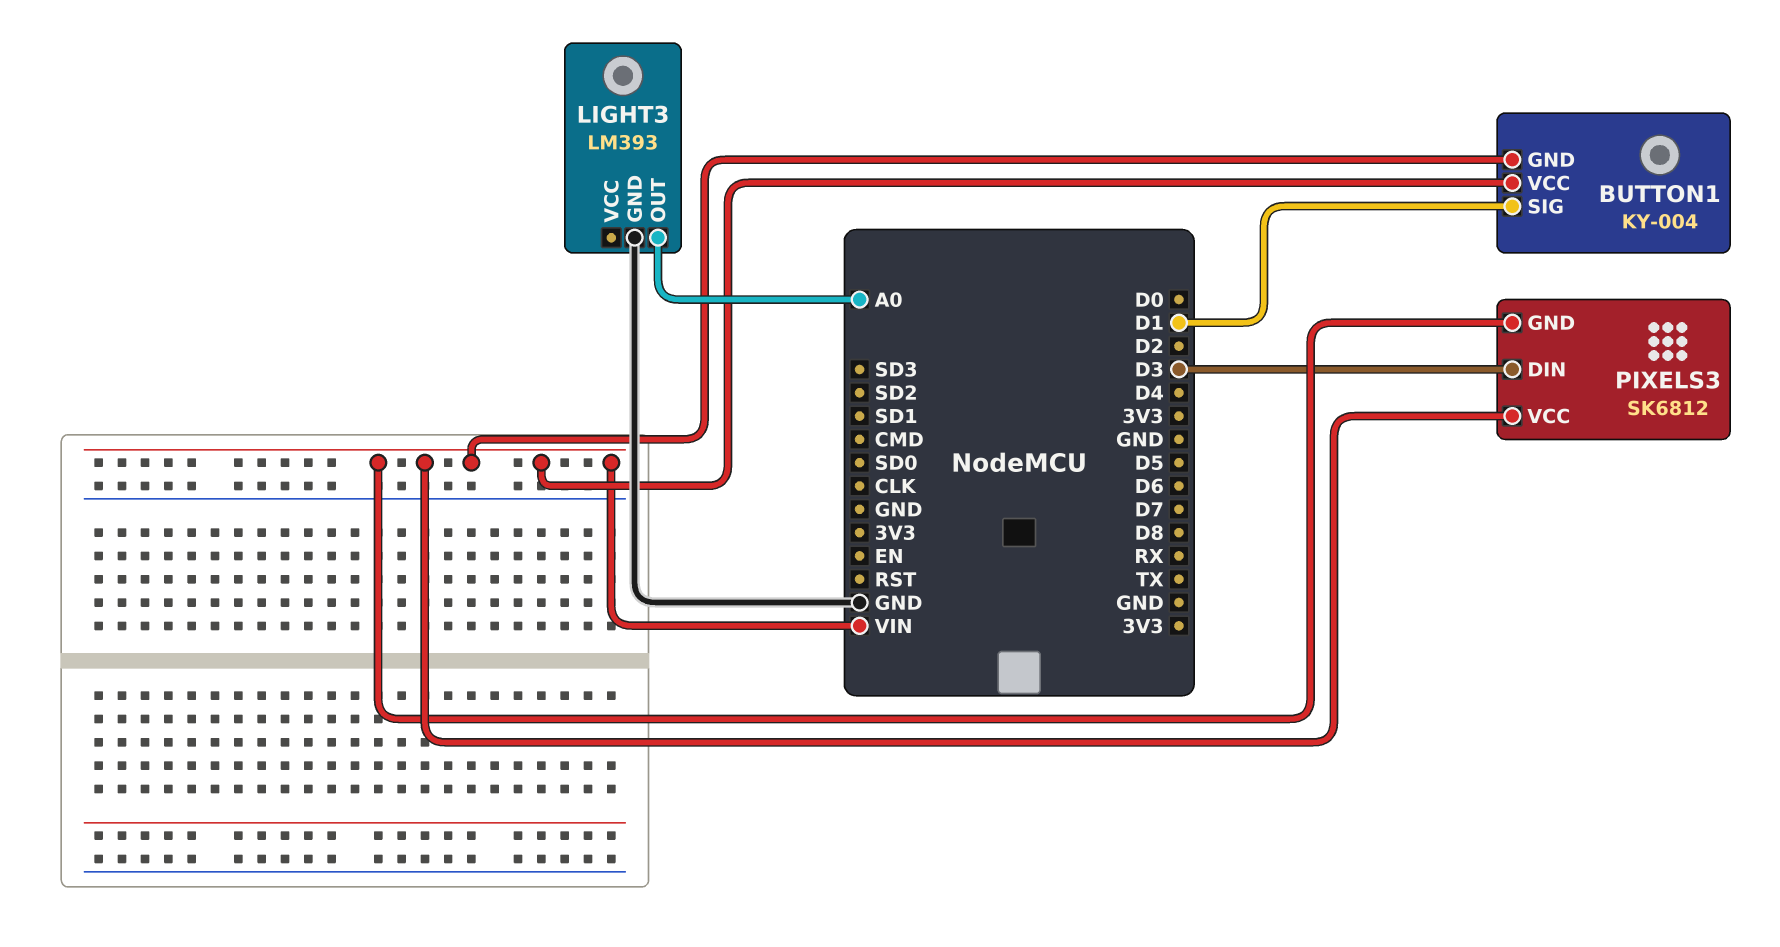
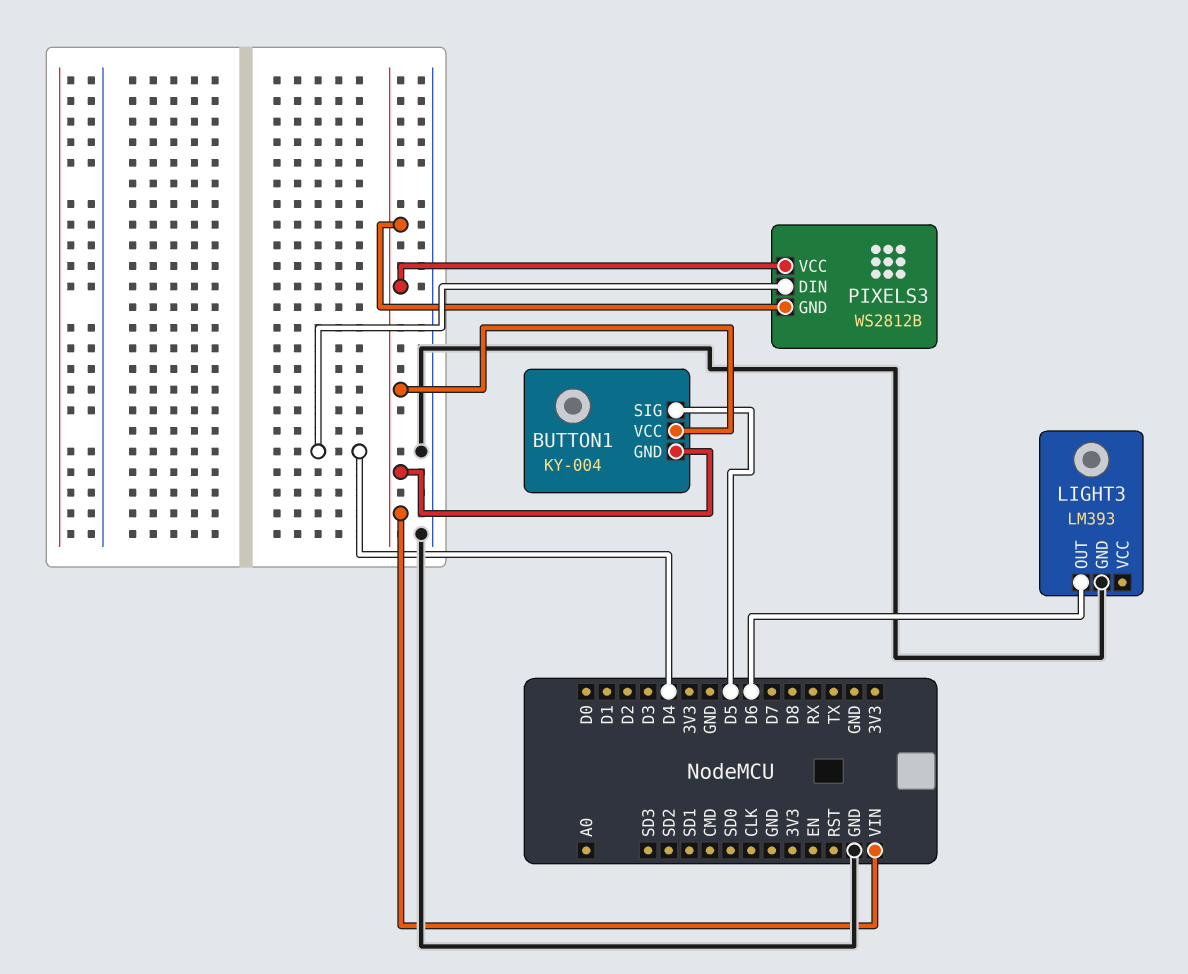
BUTTON1 pin SIG: D1 -> D5
LIGHT3 pin OUT: A0 -> D6
PIXELS3: SK6812 -> WS2812B
PIXELS3 pin DIN: D3 -> D4

